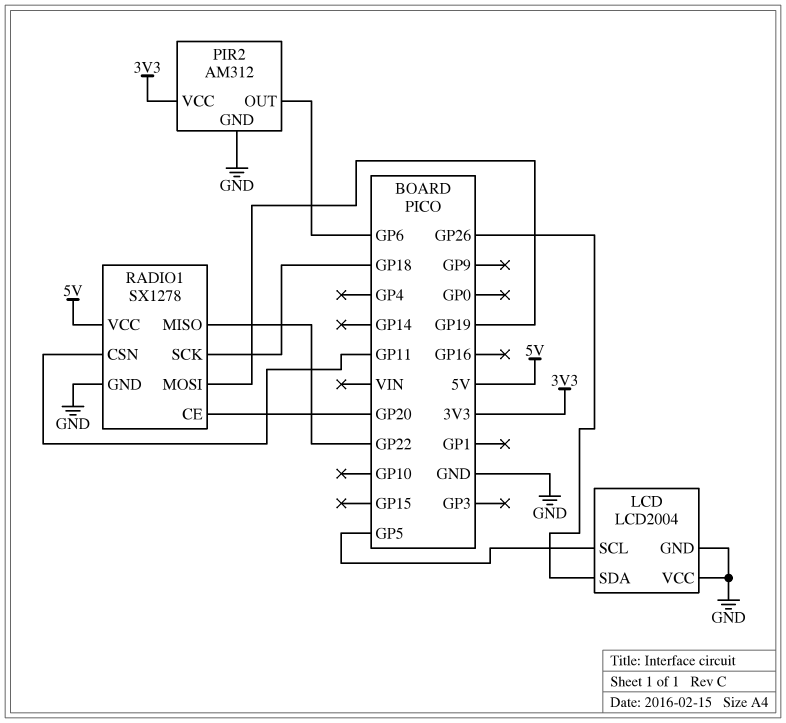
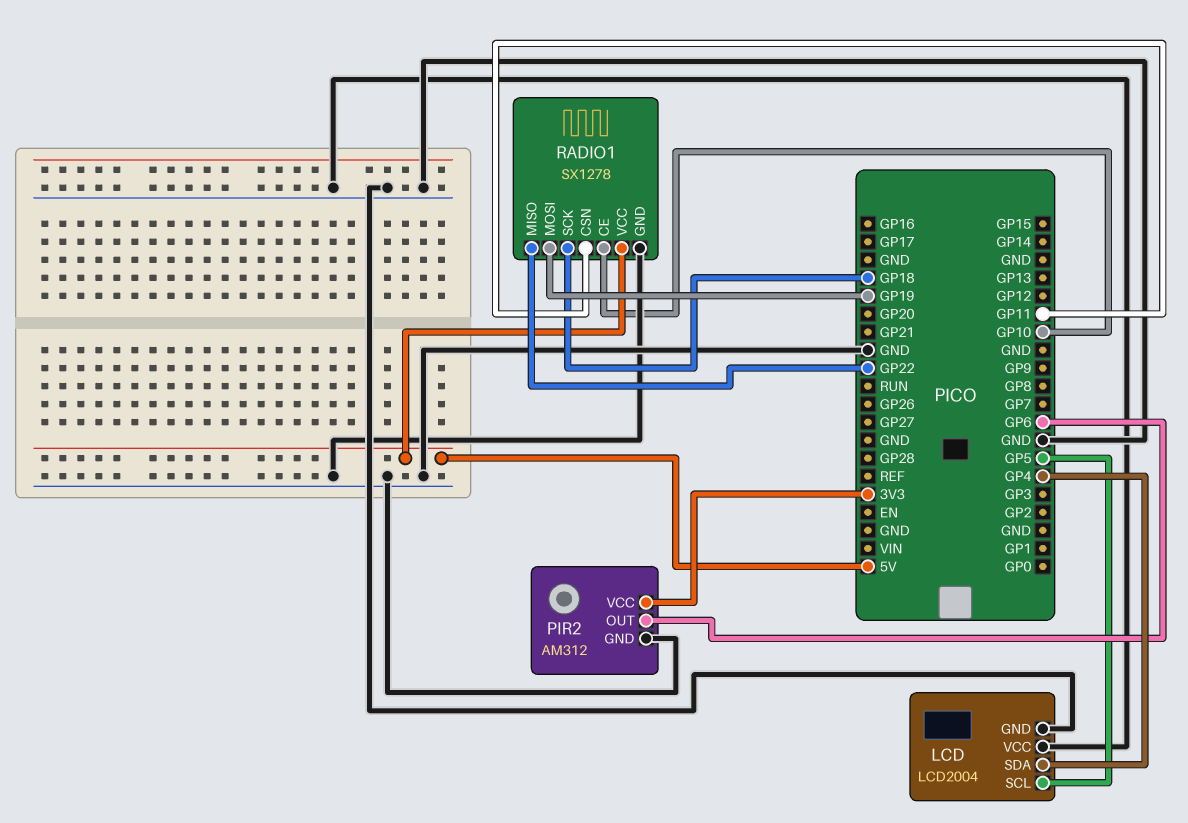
LCD pin SDA: GP26 -> GP4
RADIO1 pin CE: GP20 -> GP10

